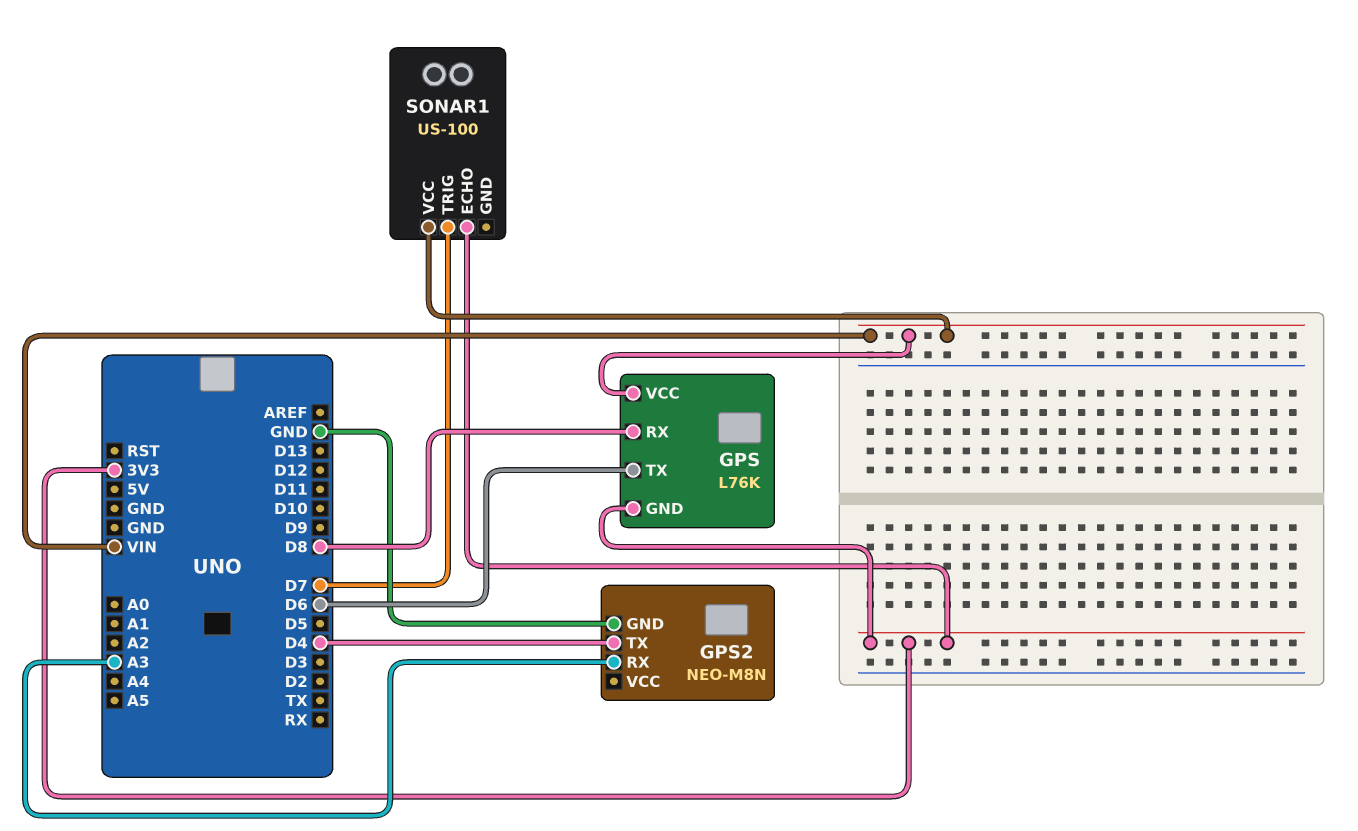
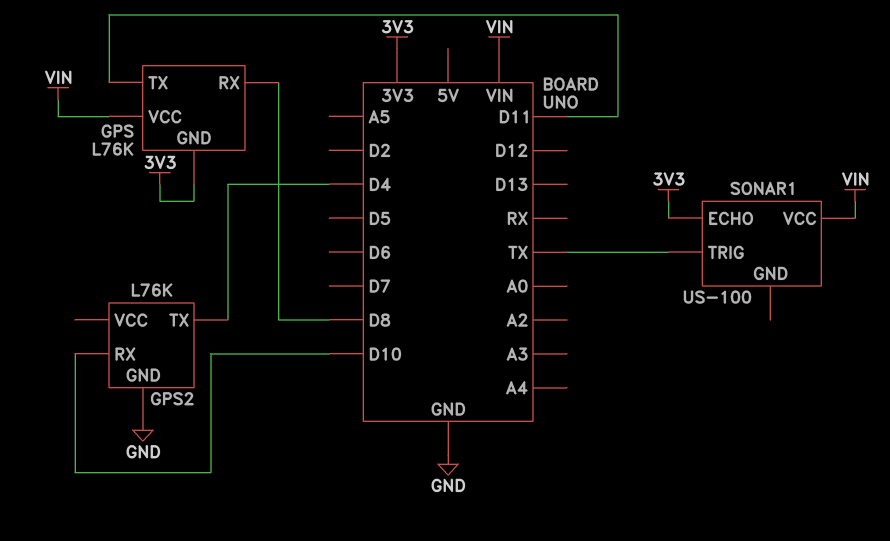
GPS pin TX: D6 -> D11
GPS2: NEO-M8N -> L76K
GPS2 pin RX: A3 -> D10
SONAR1 pin TRIG: D7 -> TX

